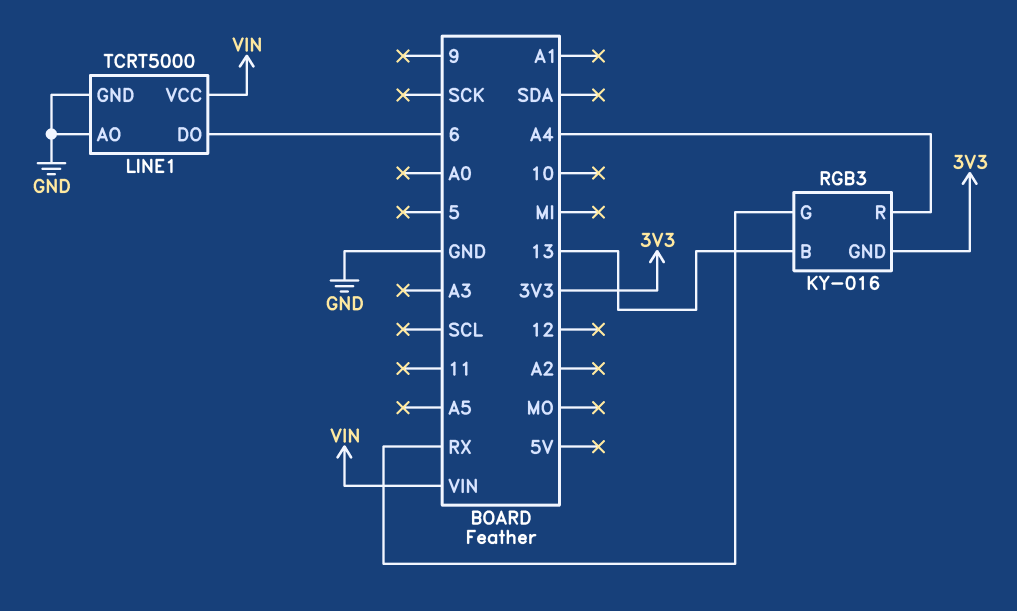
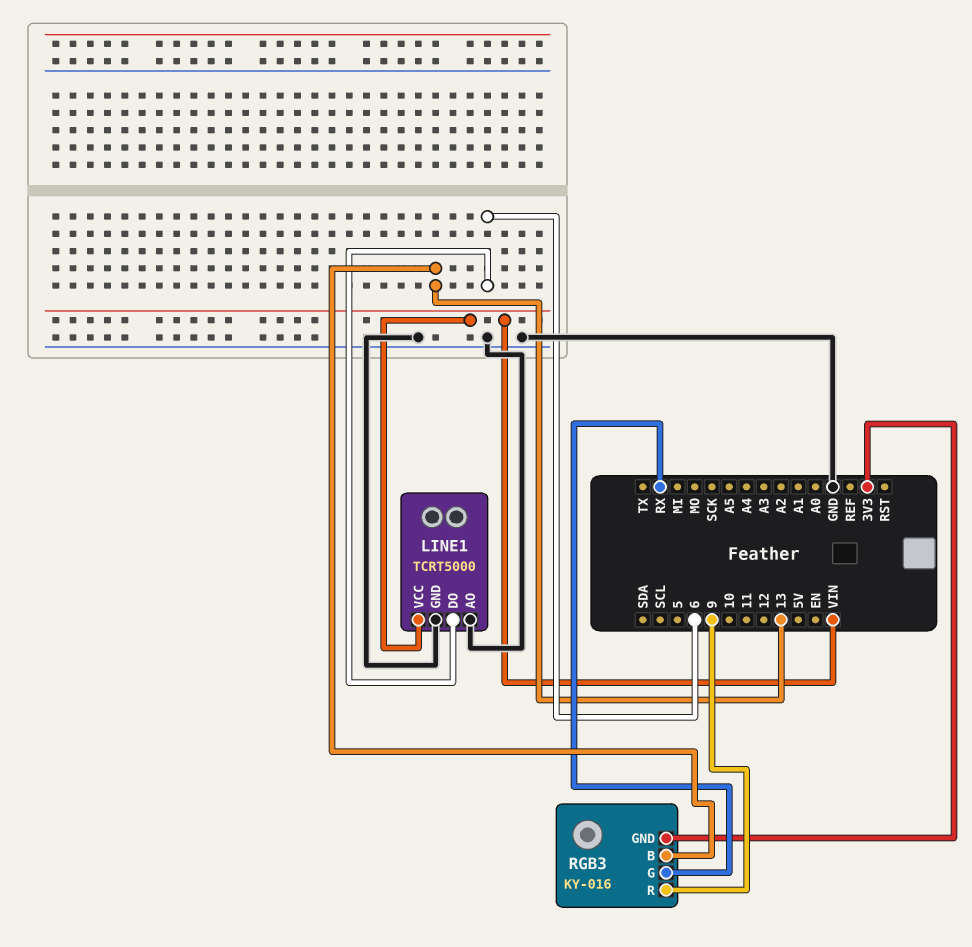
RGB3 pin R: A4 -> 9

